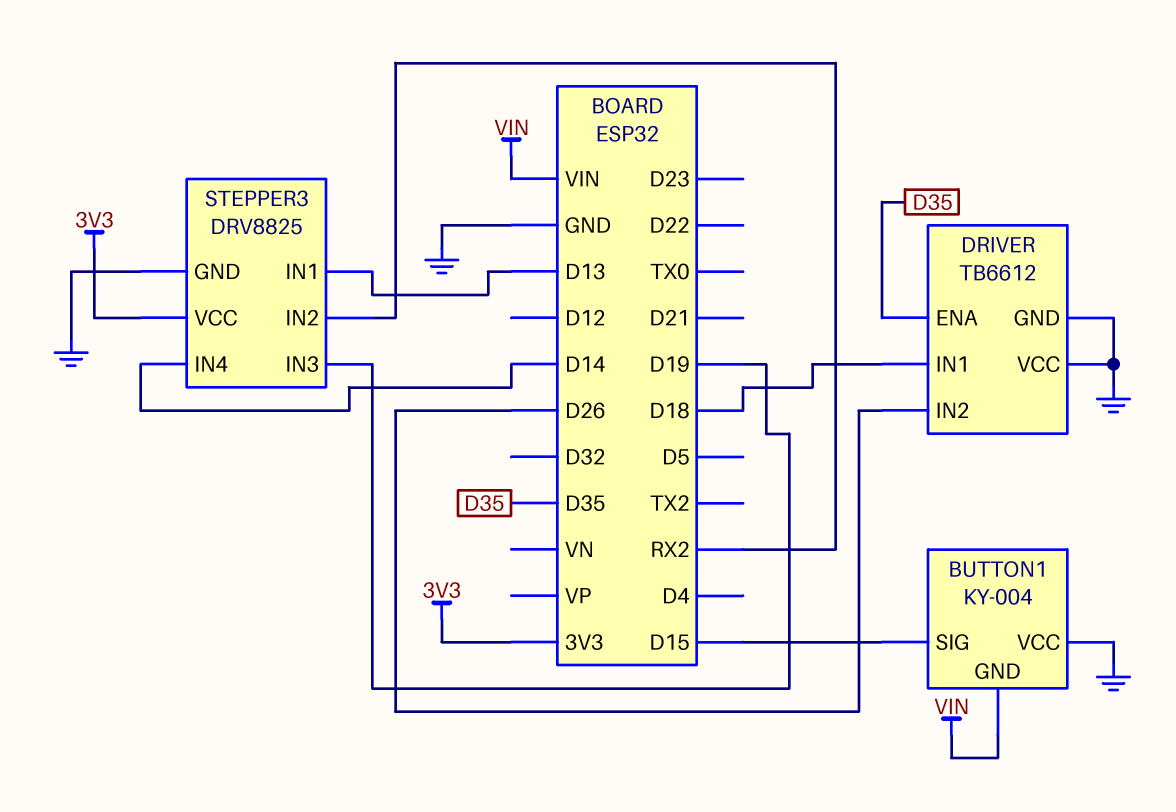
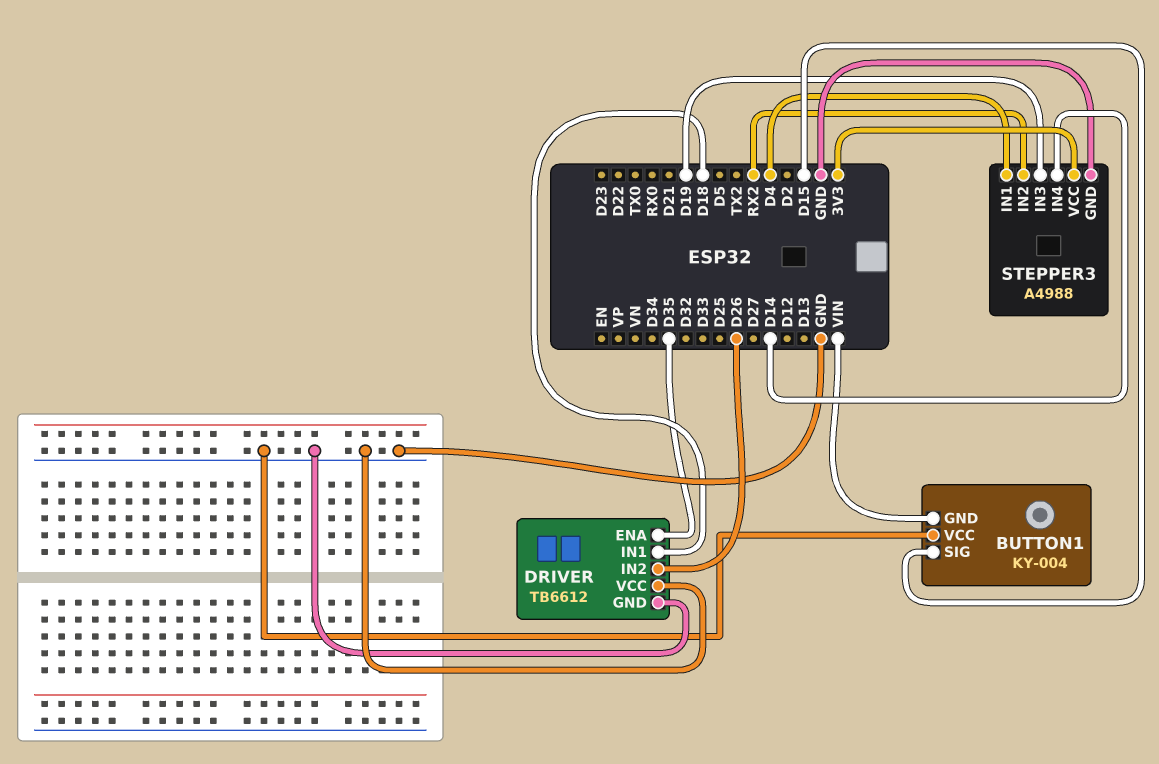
STEPPER3: DRV8825 -> A4988
STEPPER3 pin IN1: D13 -> D4

